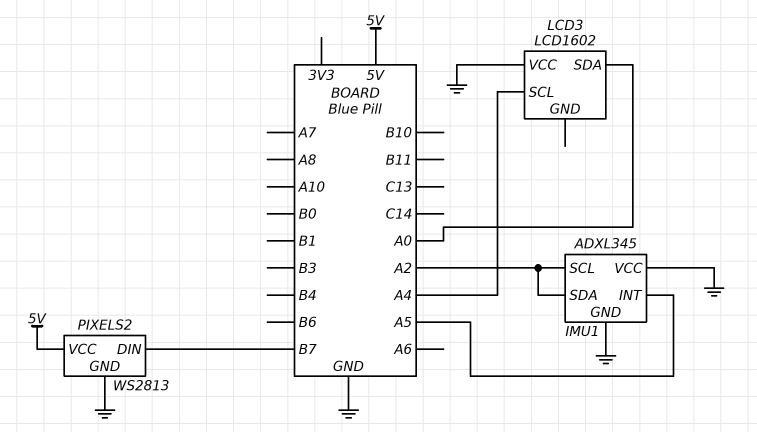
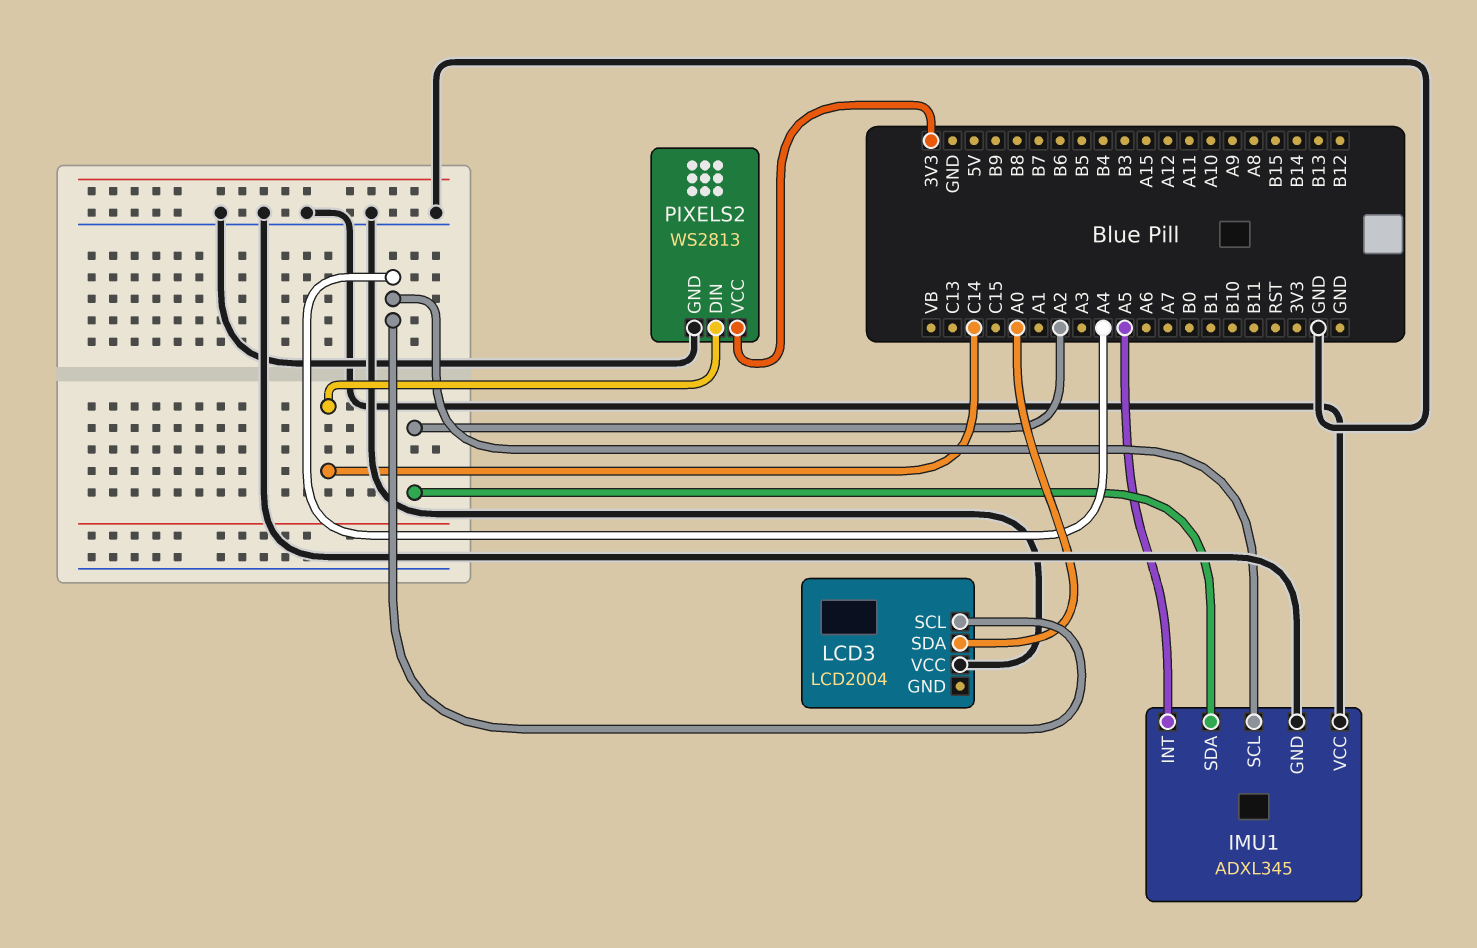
IMU1 pin SCL: A2 -> A4
LCD3: LCD1602 -> LCD2004
PIXELS2 pin DIN: B7 -> C14
PIXELS2 pin VCC: 5V -> 3V3

